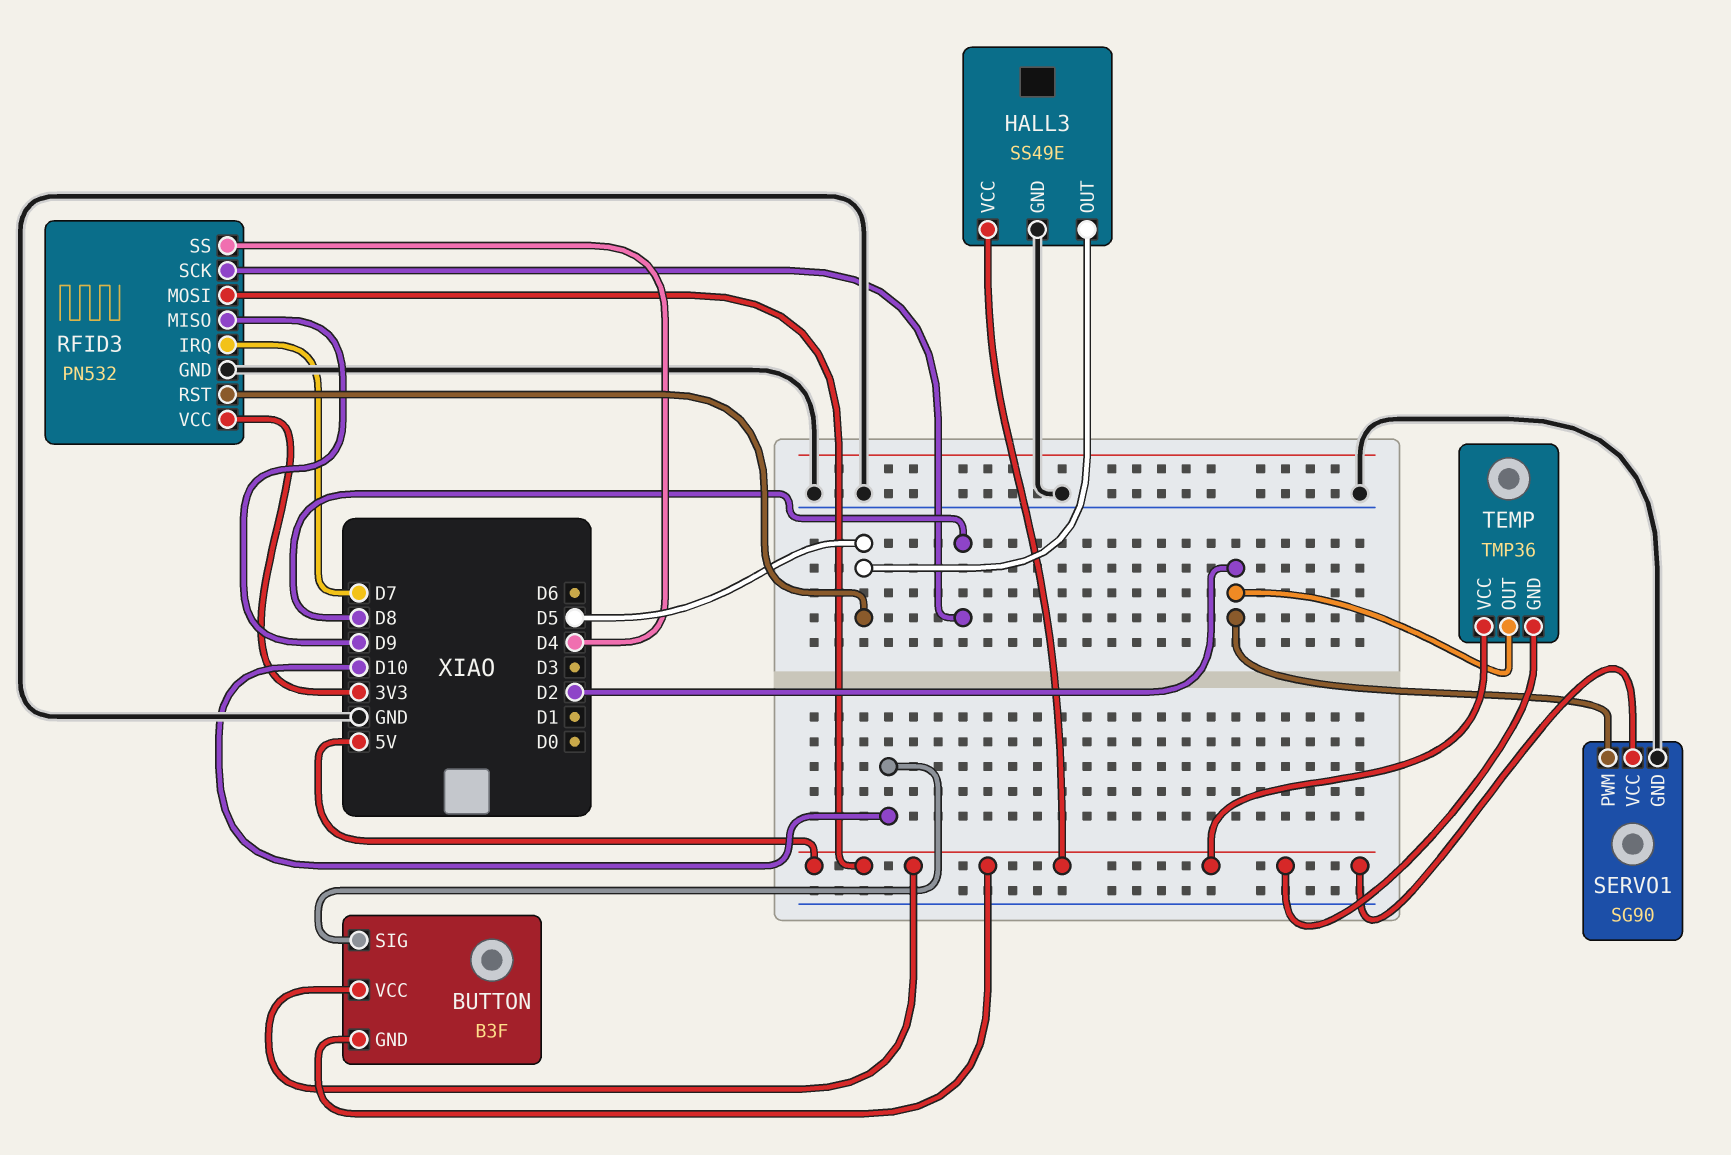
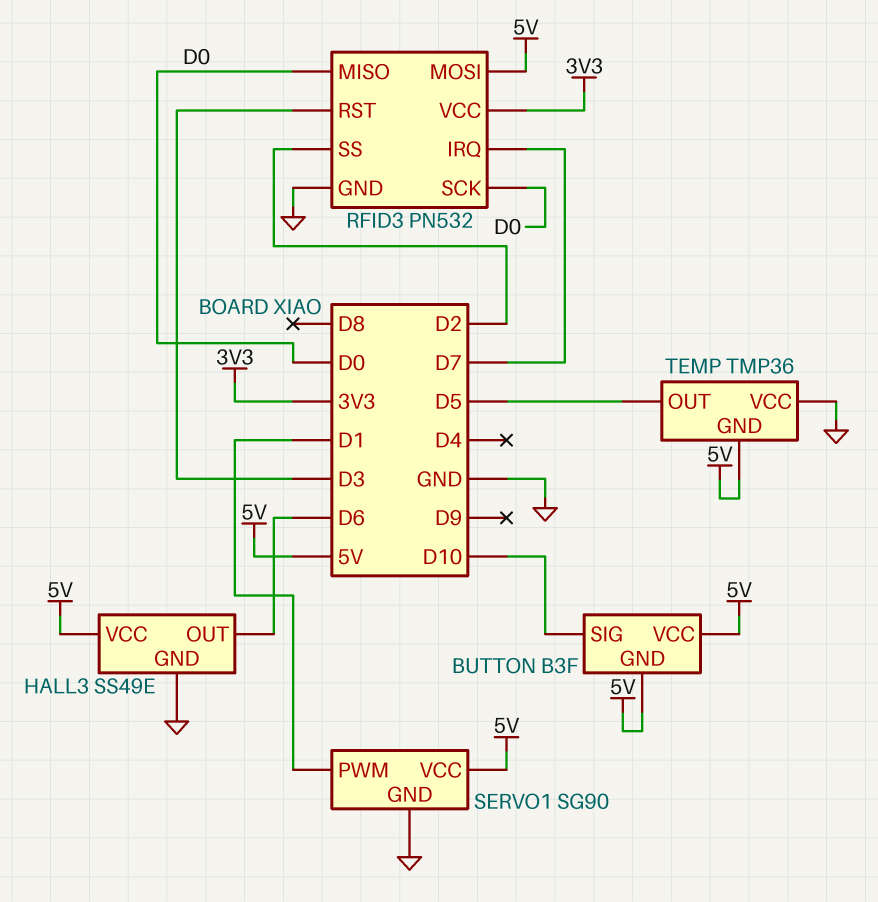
HALL3 pin OUT: D5 -> D6
RFID3 pin MISO: D9 -> D0
RFID3 pin RST: D5 -> D3
RFID3 pin SCK: D8 -> D0
RFID3 pin SS: D4 -> D2
SERVO1 pin PWM: D2 -> D1
TEMP pin OUT: D2 -> D5
TEMP pin VCC: 5V -> GND

